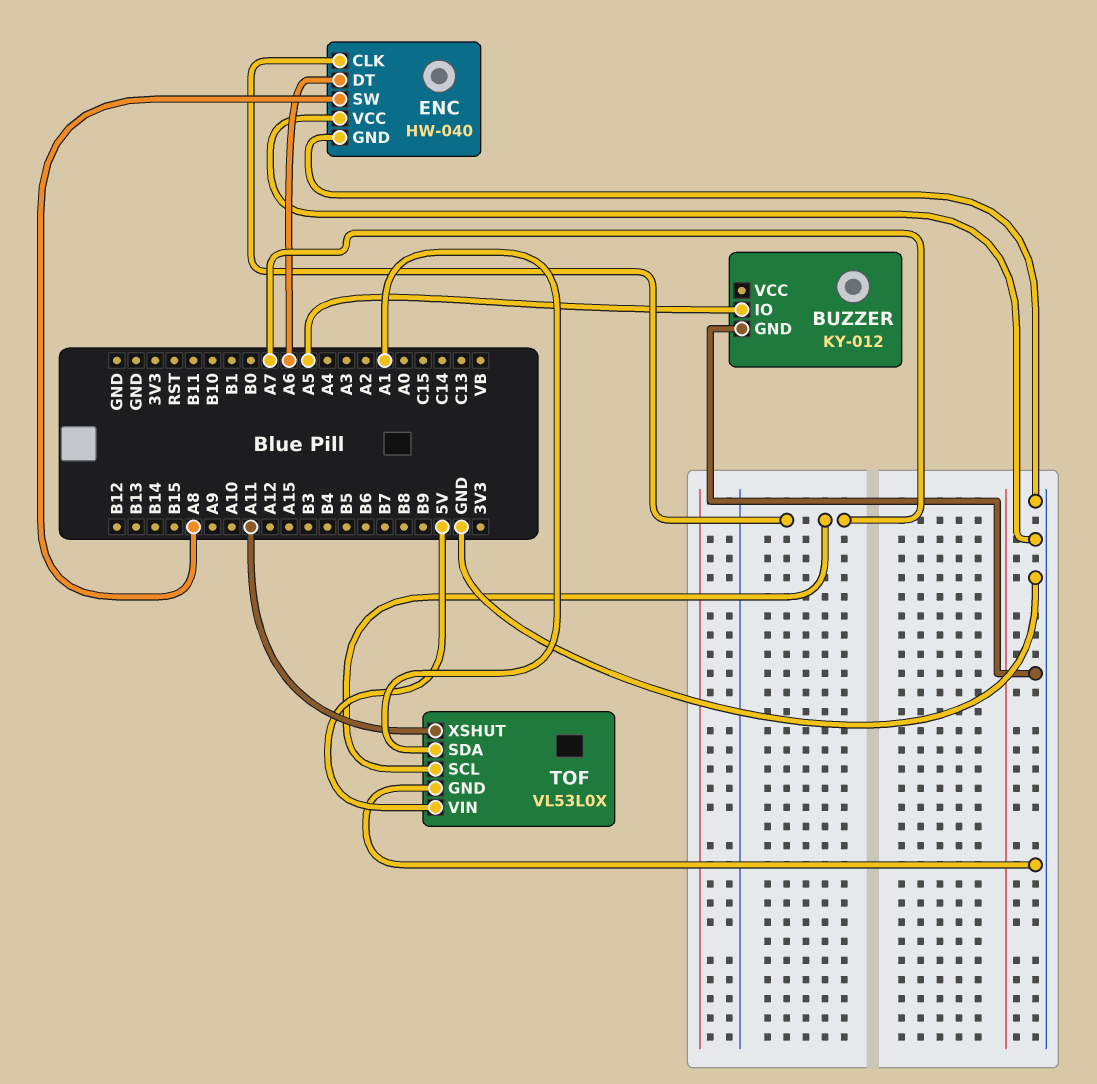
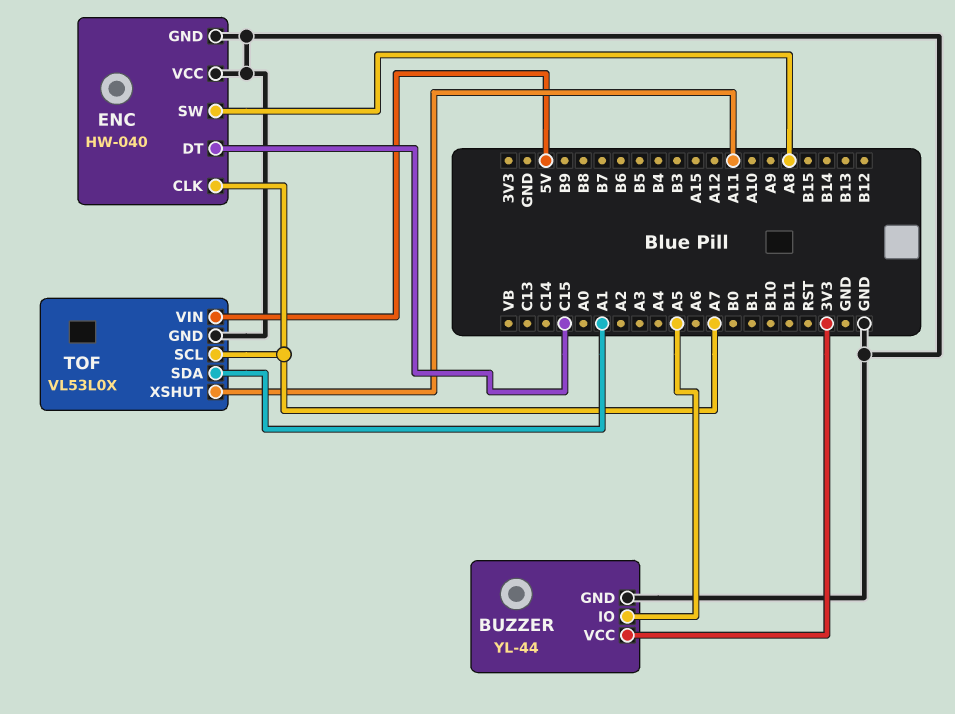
BUZZER: KY-012 -> YL-44
BUZZER pin VCC: none -> 3V3
ENC pin DT: A6 -> C15

